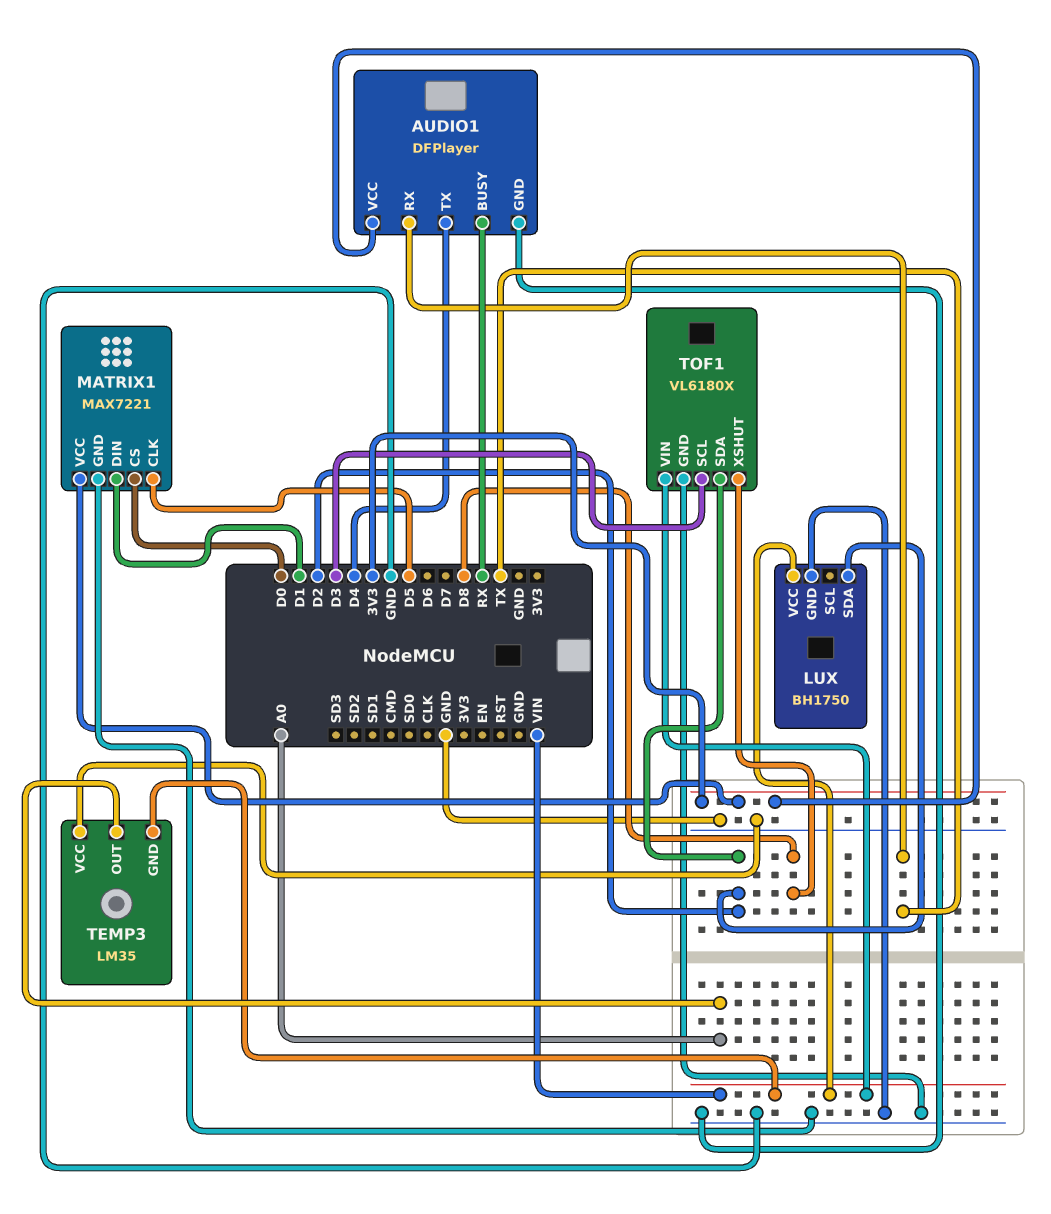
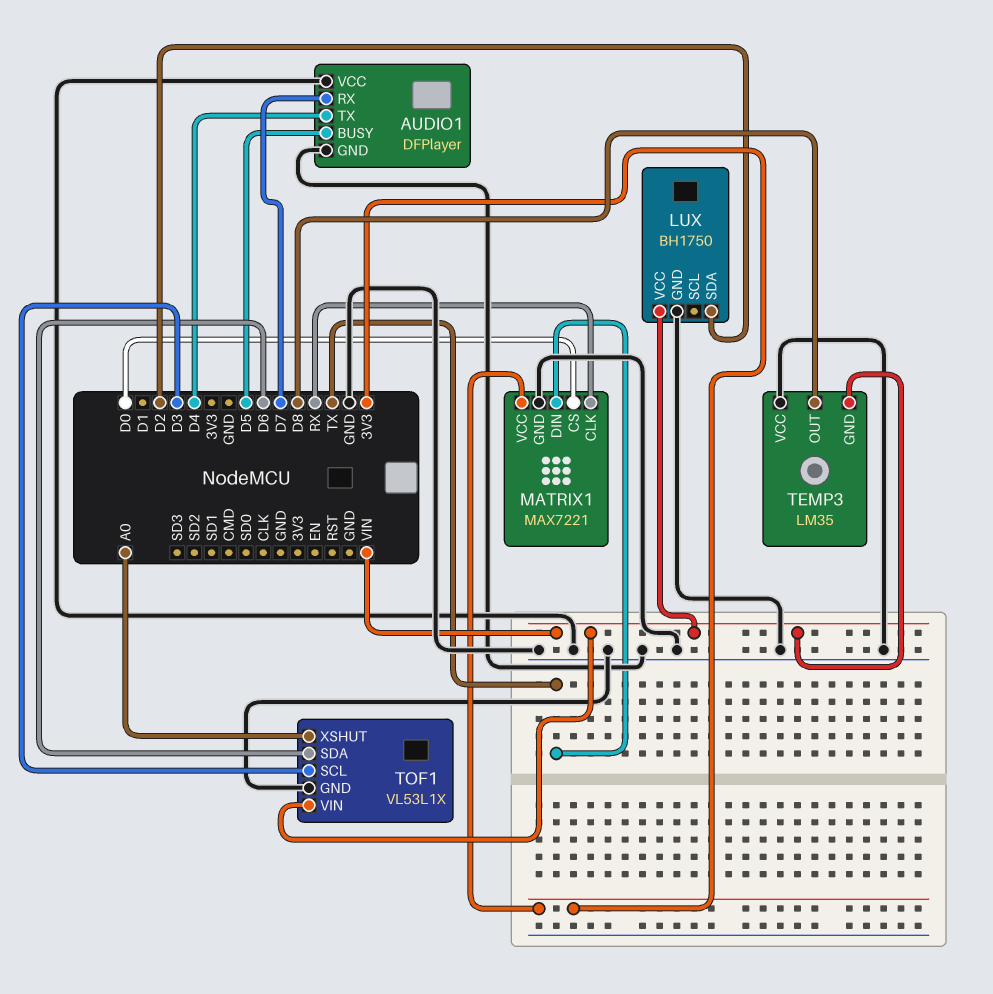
AUDIO1 pin BUSY: RX -> D5
AUDIO1 pin RX: TX -> D7
AUDIO1 pin VCC: 3V3 -> GND
MATRIX1 pin CLK: D5 -> RX
MATRIX1 pin DIN: D1 -> TX
TEMP3 pin OUT: A0 -> D8
TOF1: VL6180X -> VL53L1X
TOF1 pin SDA: D2 -> D6
TOF1 pin XSHUT: D8 -> A0

